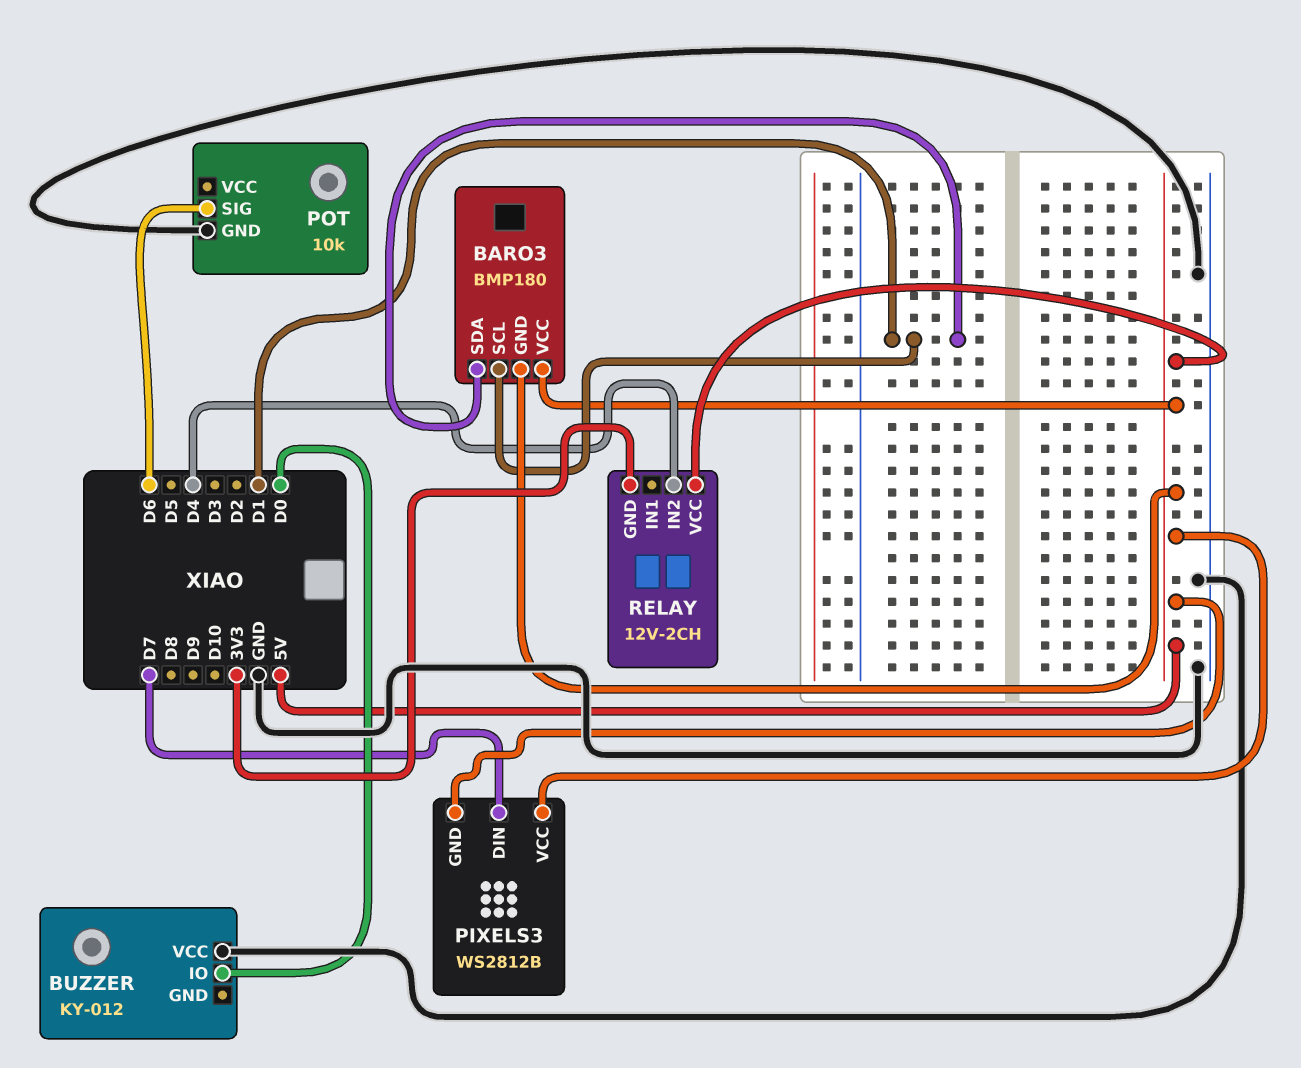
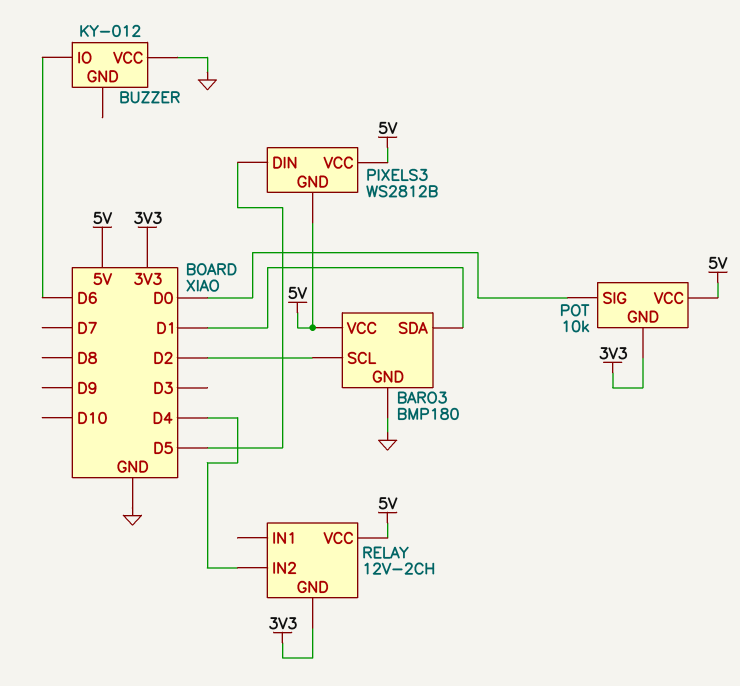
BARO3 pin GND: 5V -> GND
BARO3 pin SCL: D1 -> D2
BUZZER pin IO: D0 -> D6
PIXELS3 pin DIN: D7 -> D5
POT pin GND: GND -> 3V3
POT pin SIG: D6 -> D0
POT pin VCC: none -> 5V

